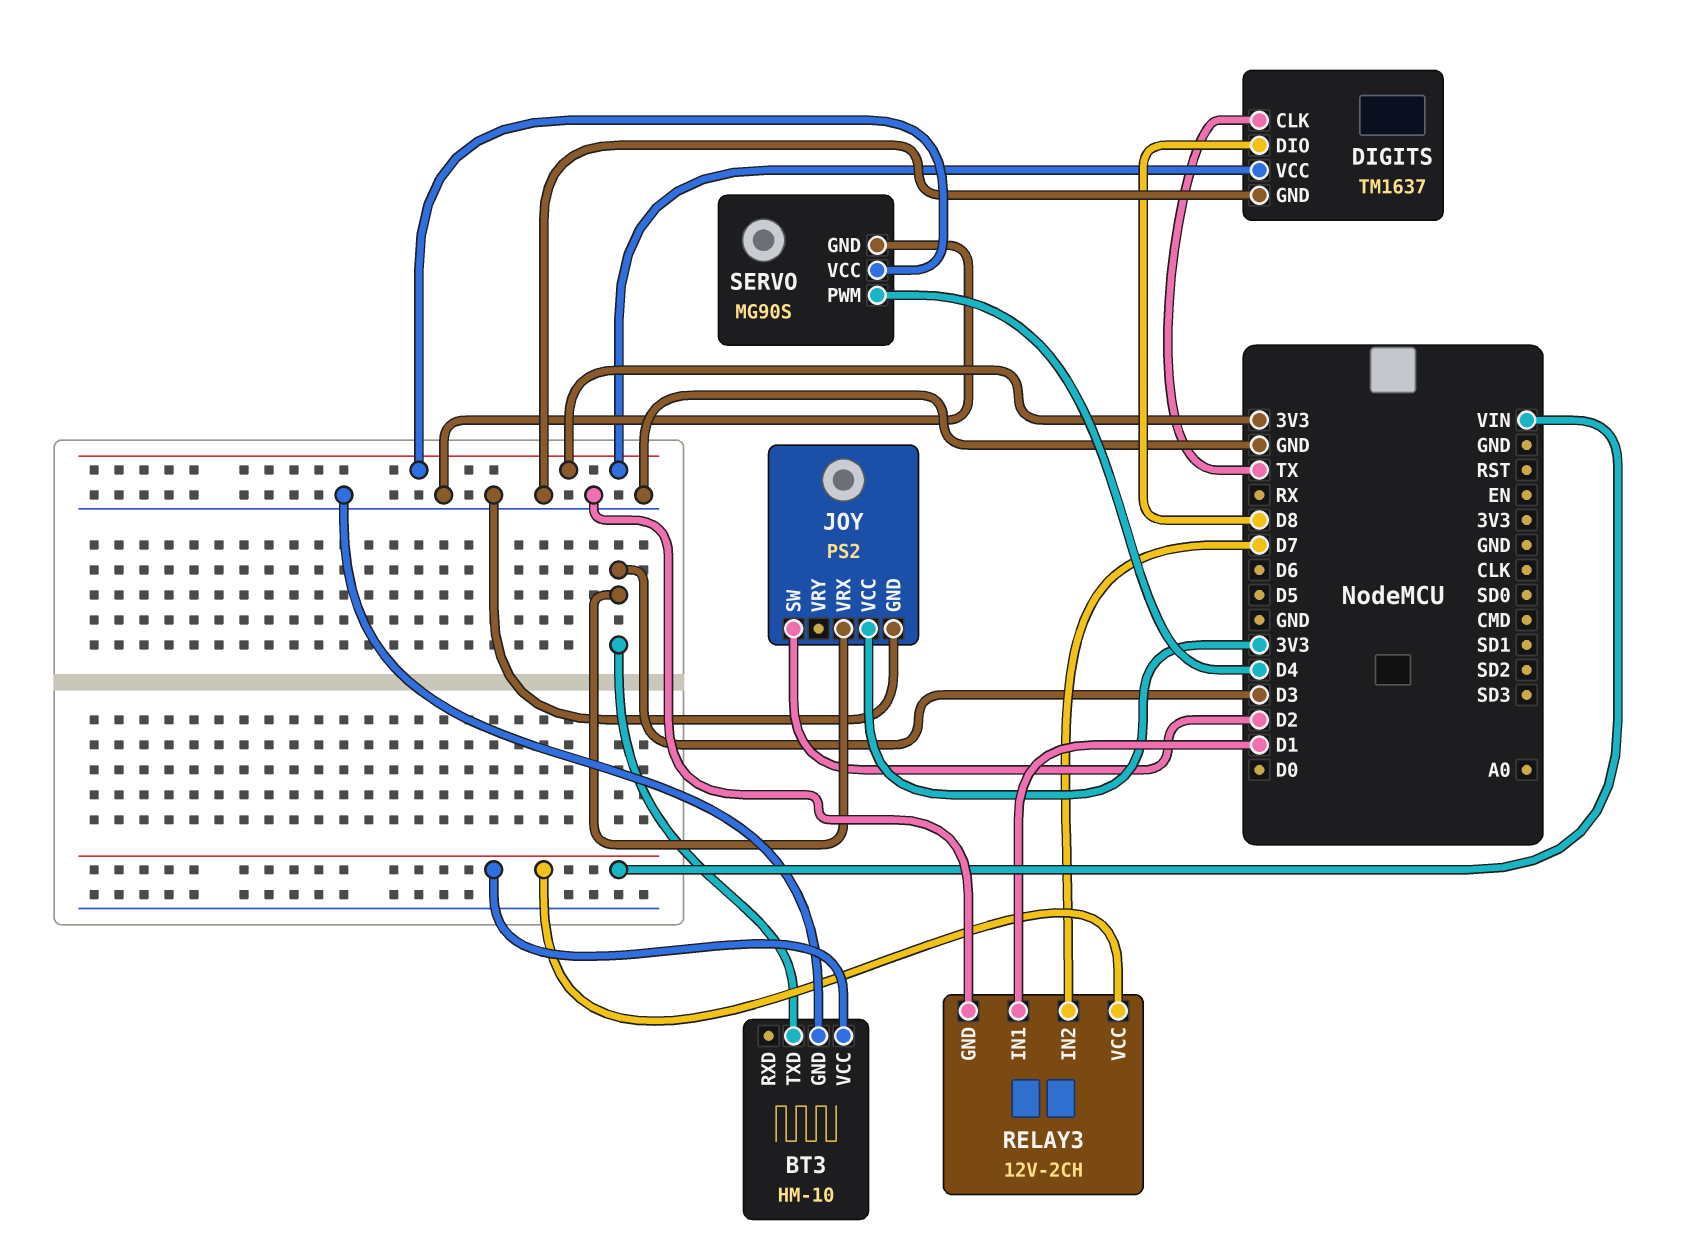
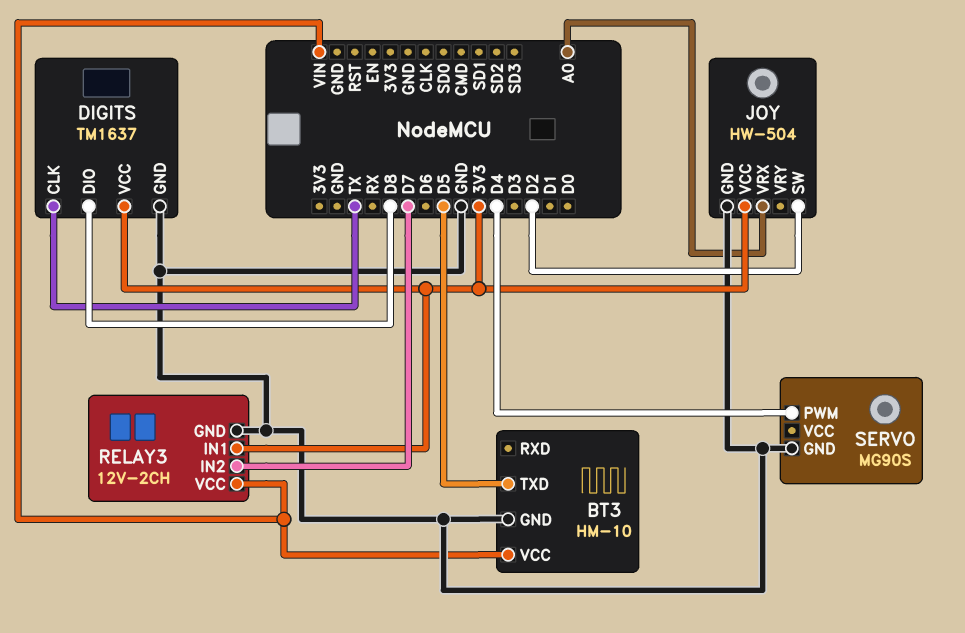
BT3 pin TXD: D3 -> D5
JOY: PS2 -> HW-504
JOY pin VRX: D3 -> A0
RELAY3 pin IN1: D1 -> 3V3
SERVO pin VCC: 3V3 -> none

